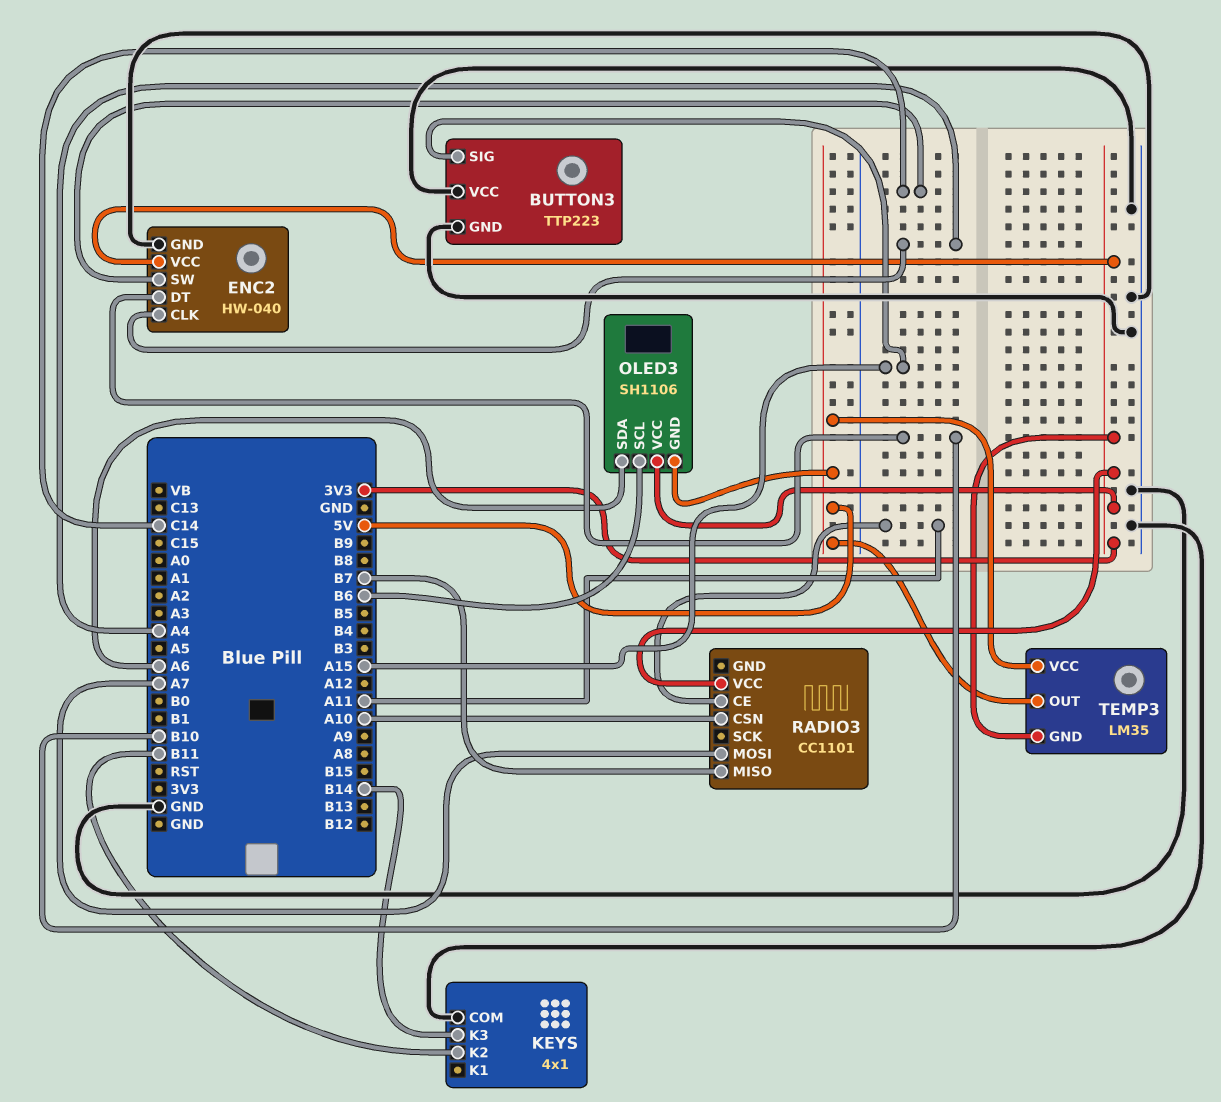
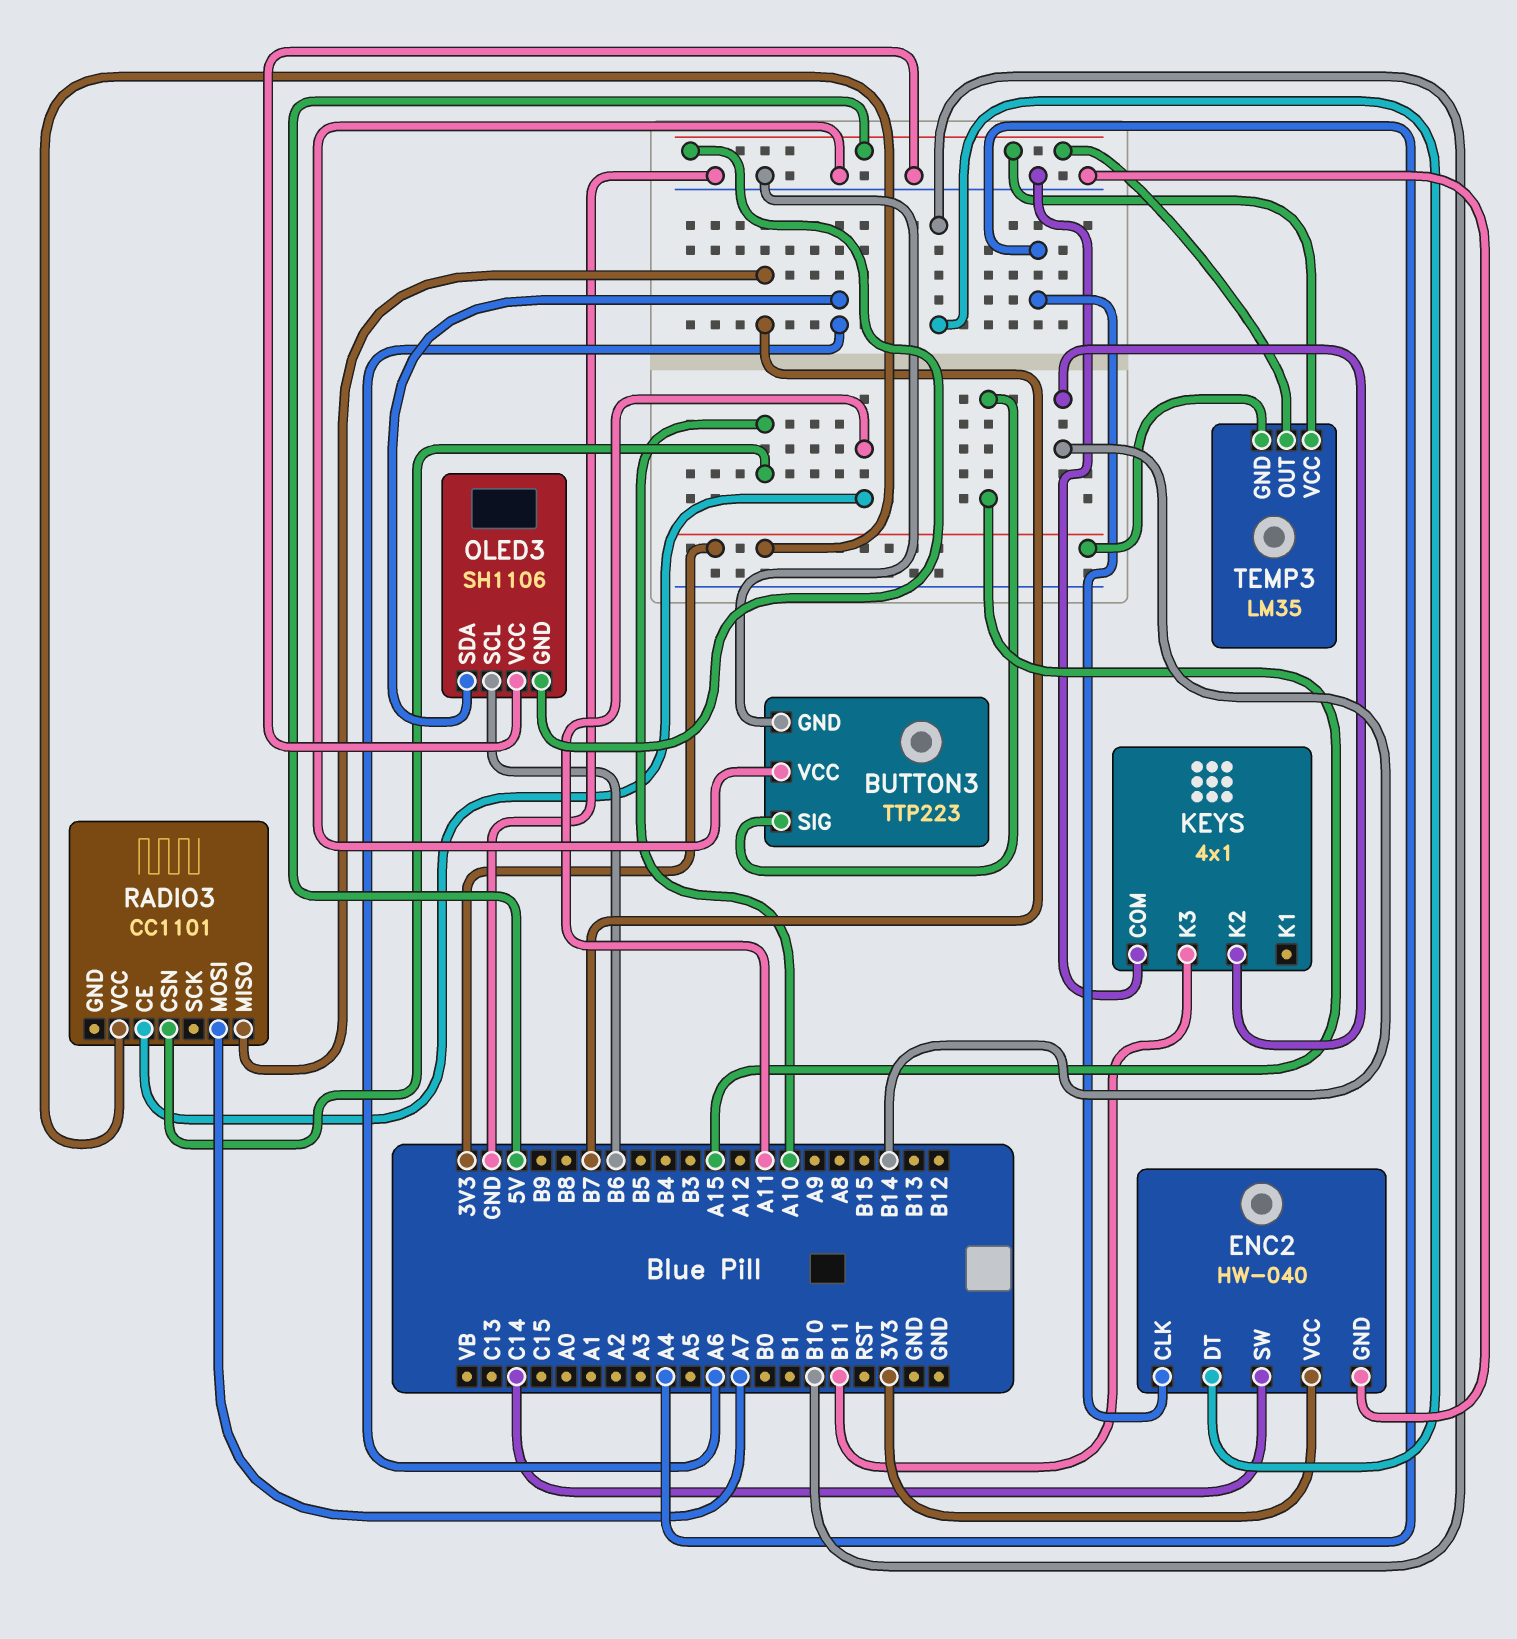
KEYS pin K2: B11 -> B14
KEYS pin K3: B14 -> B11
OLED3 pin VCC: 3V3 -> GND

